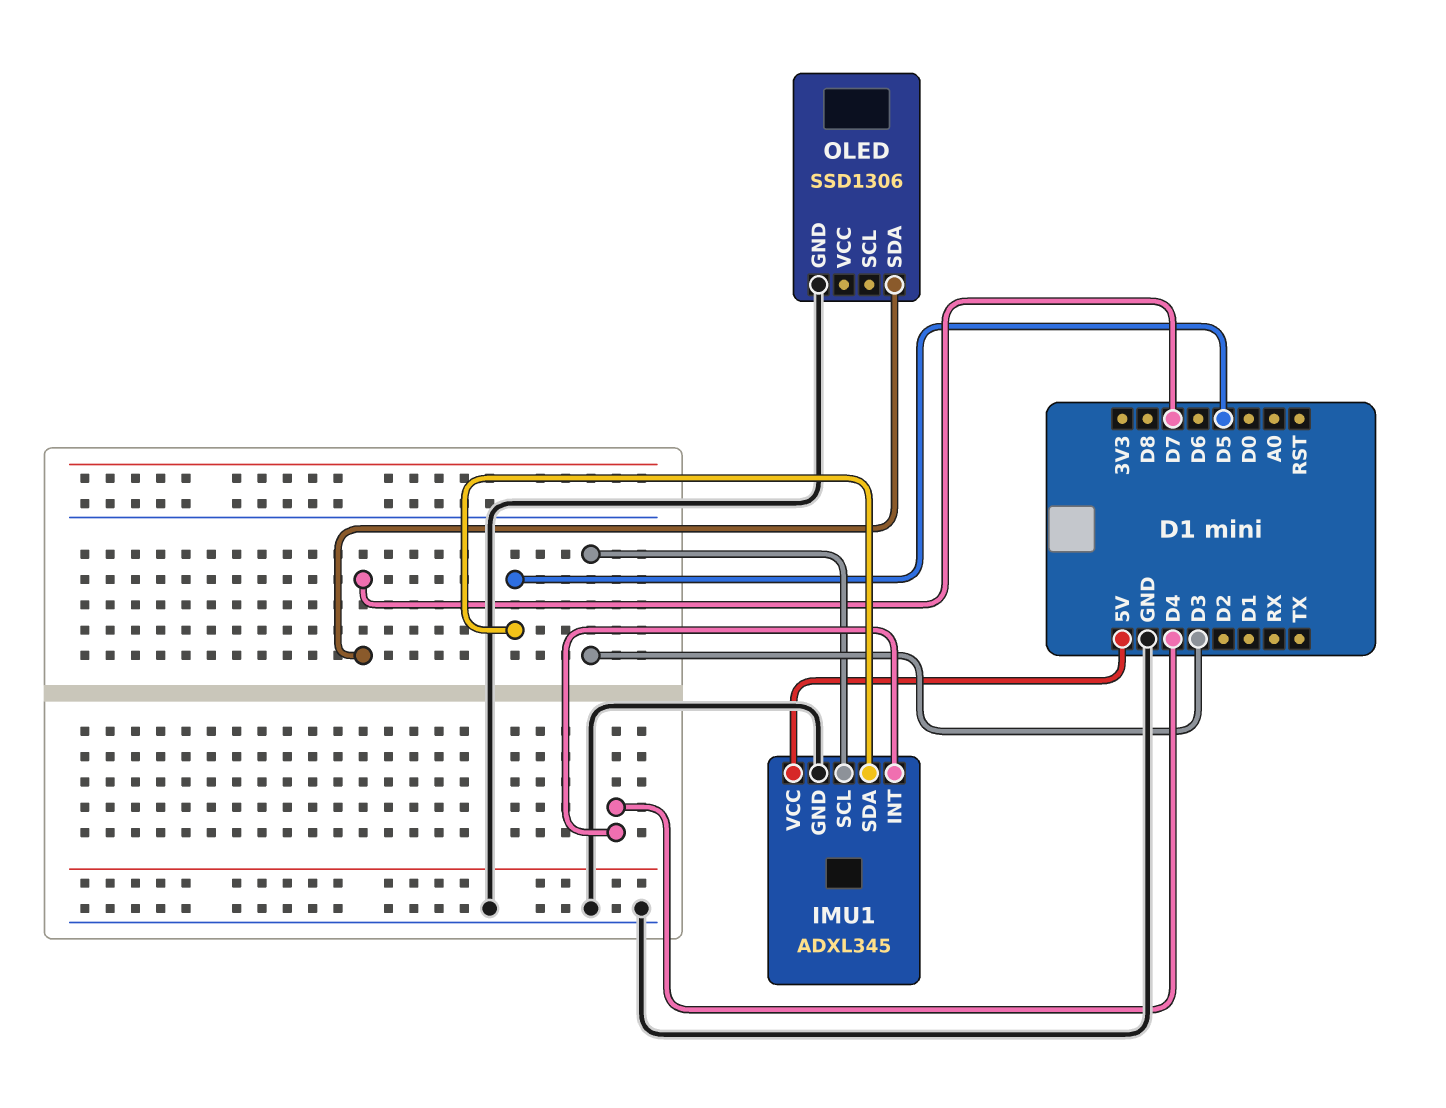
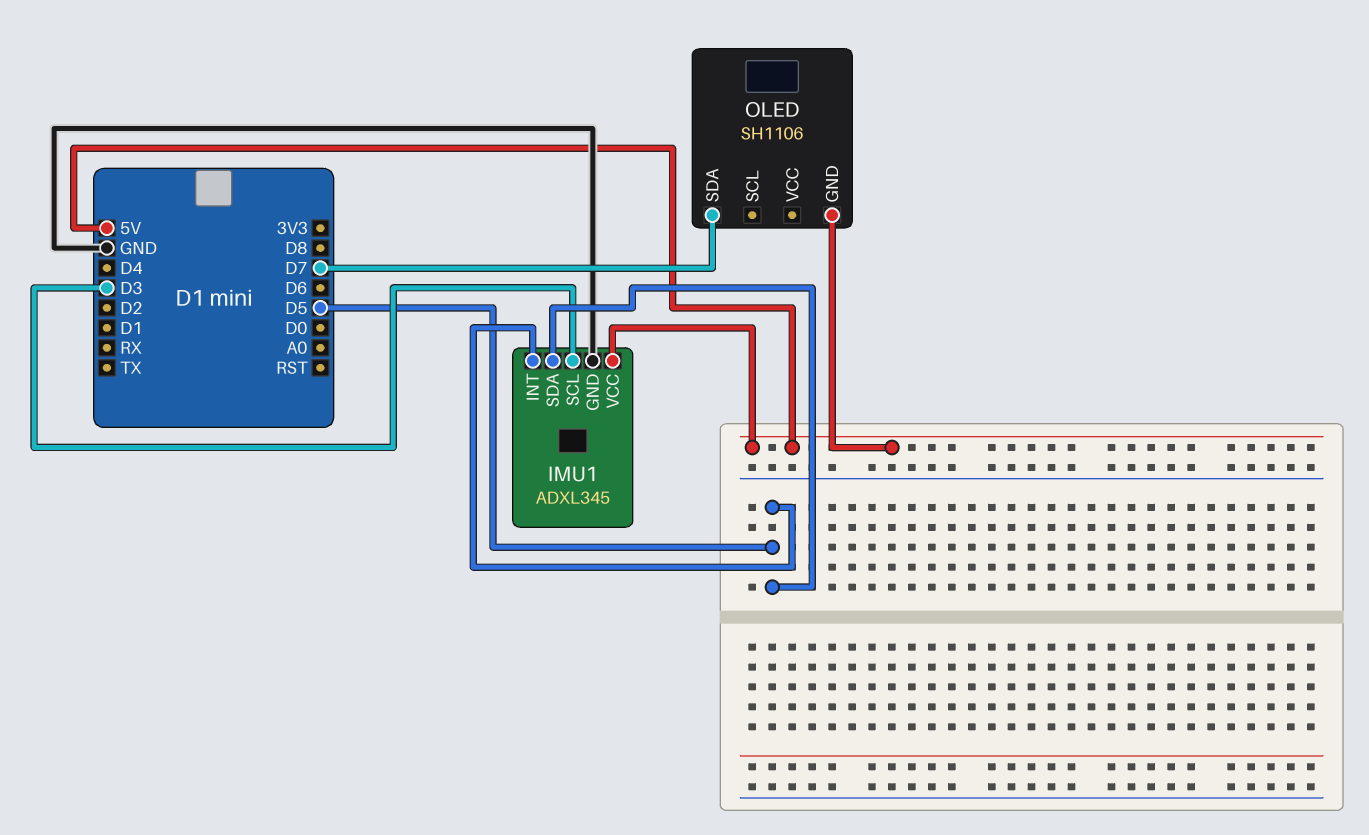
IMU1 pin INT: D4 -> D5
OLED: SSD1306 -> SH1106
OLED pin GND: GND -> 5V

